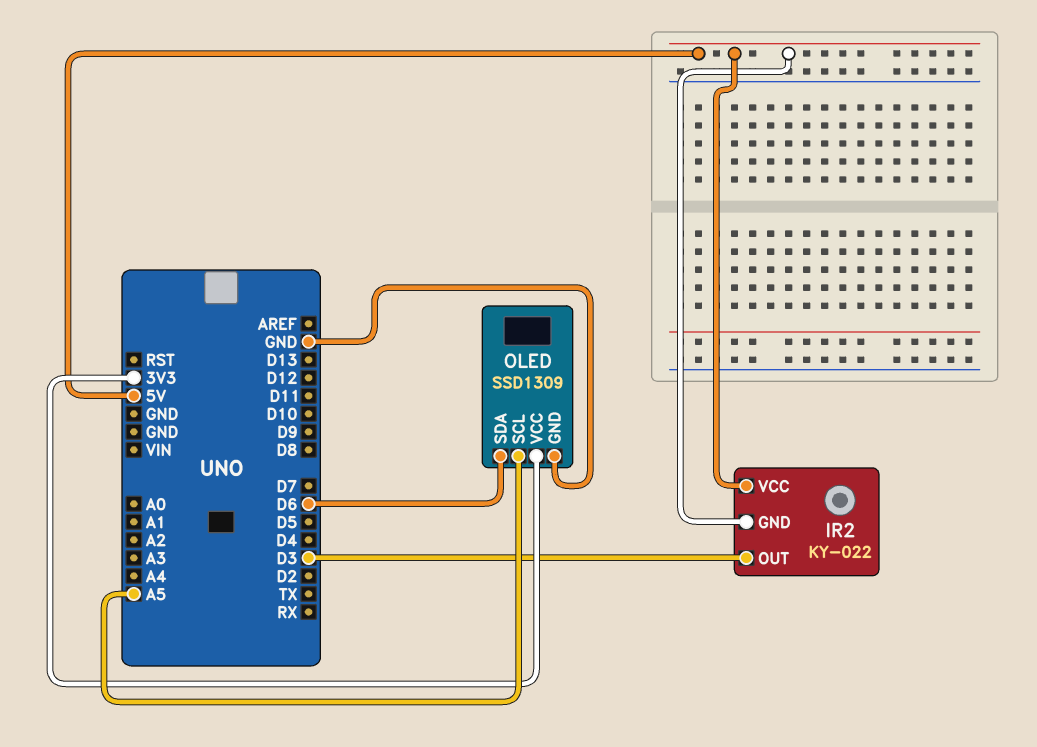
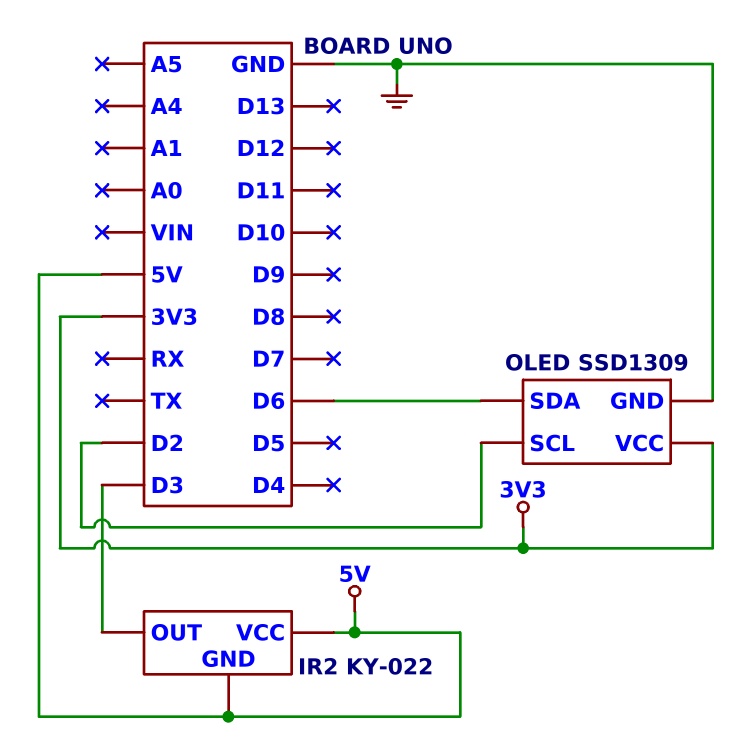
OLED pin SCL: A5 -> D2

